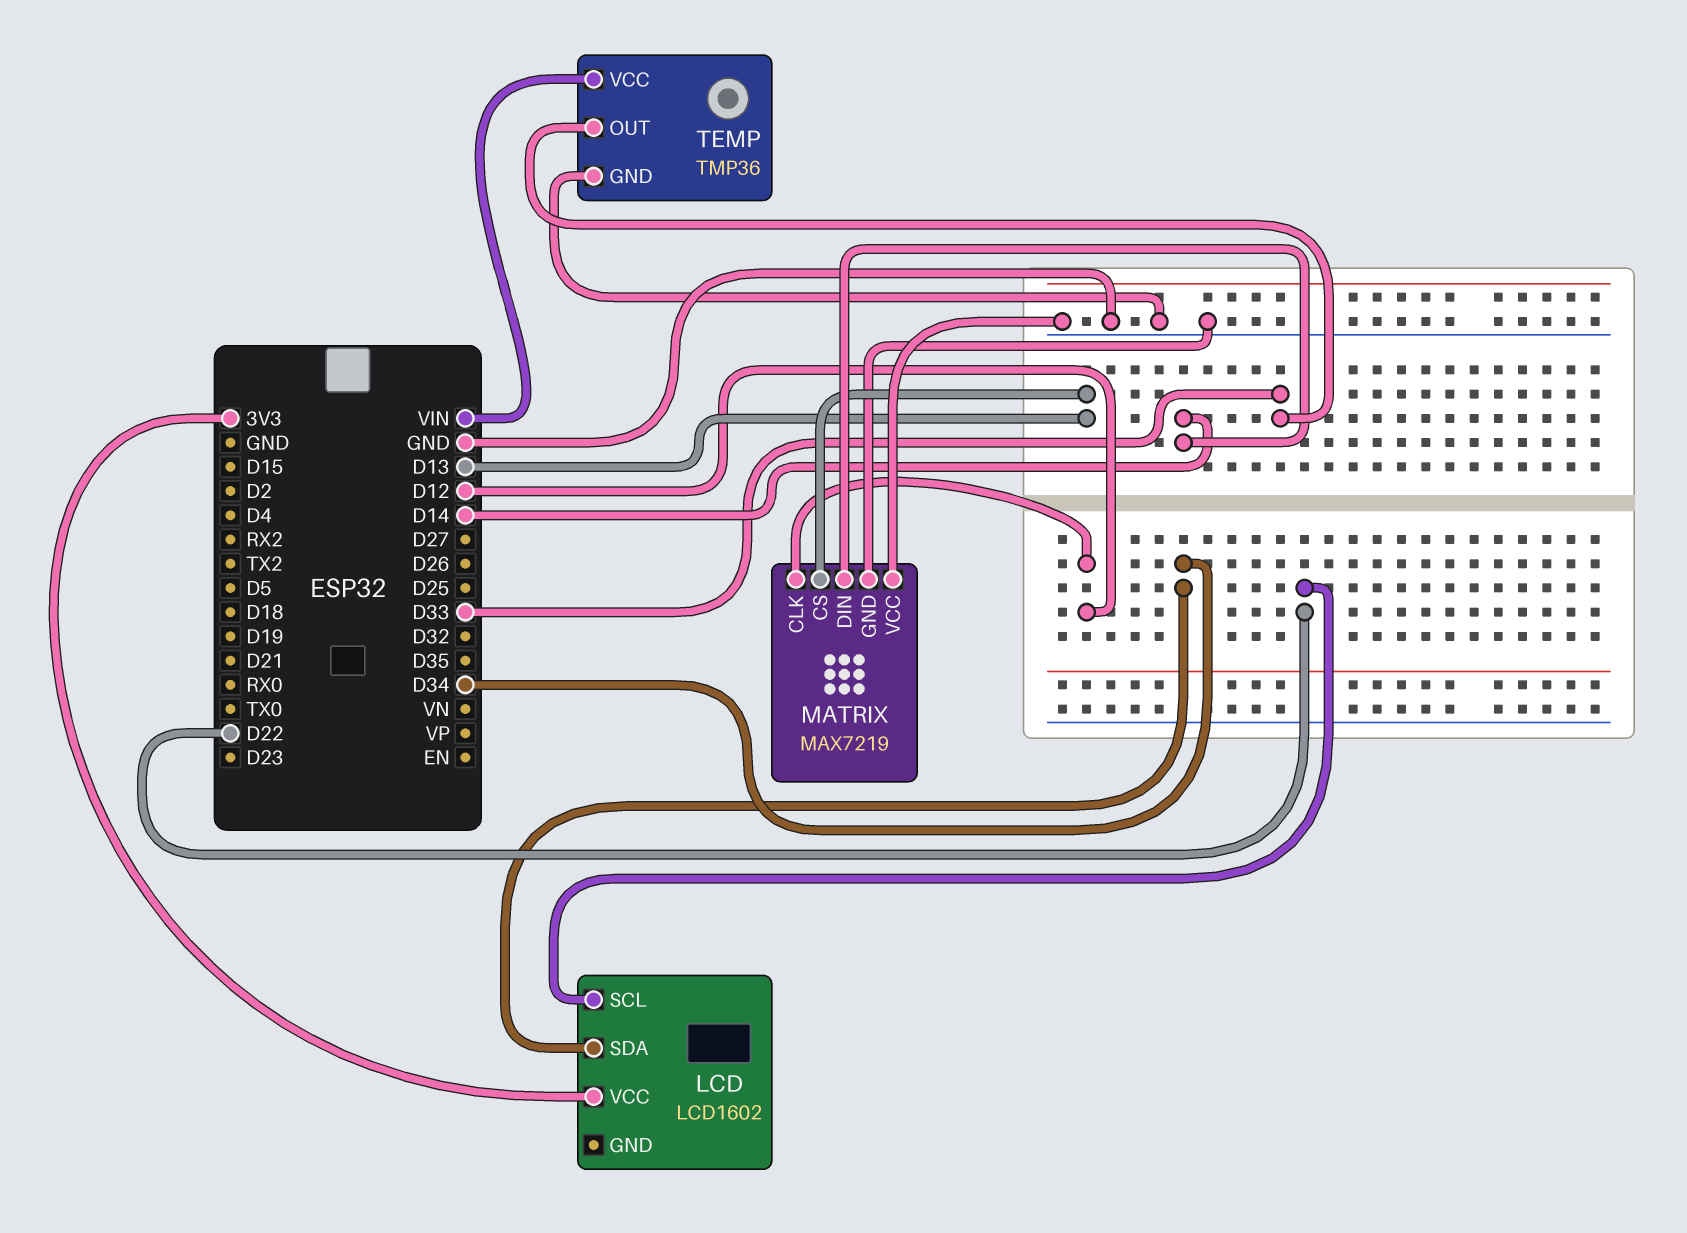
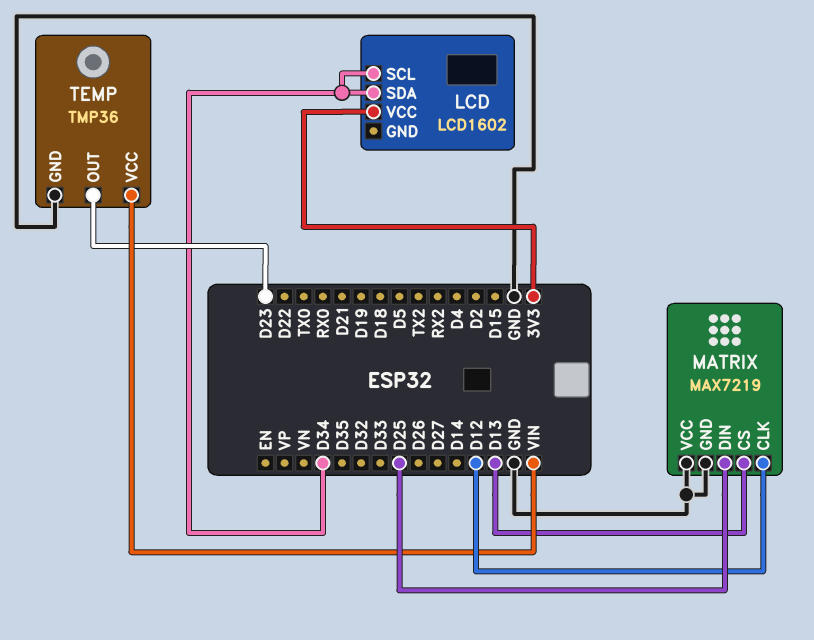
LCD pin SCL: D22 -> D34
MATRIX pin DIN: D14 -> D25
TEMP pin OUT: D33 -> D23

